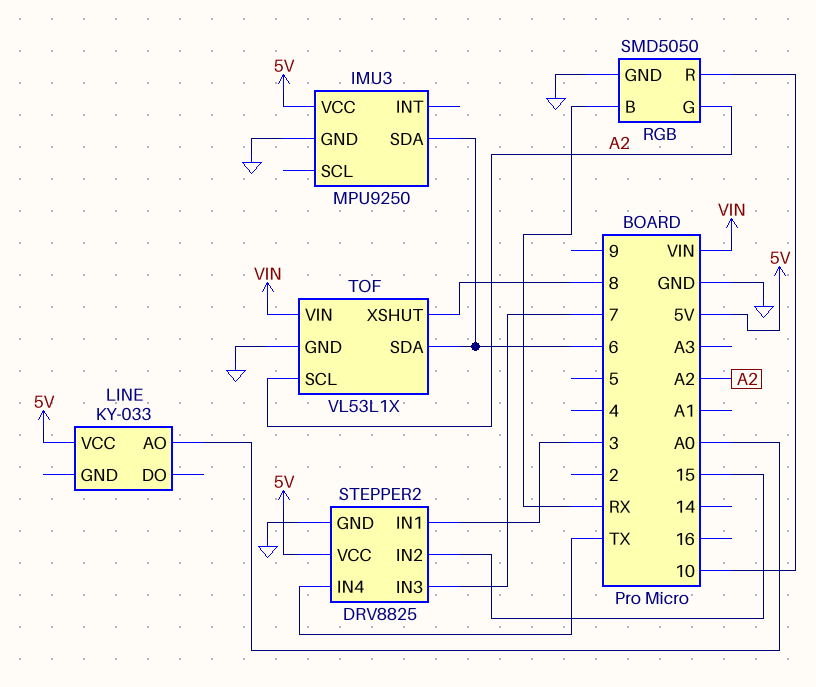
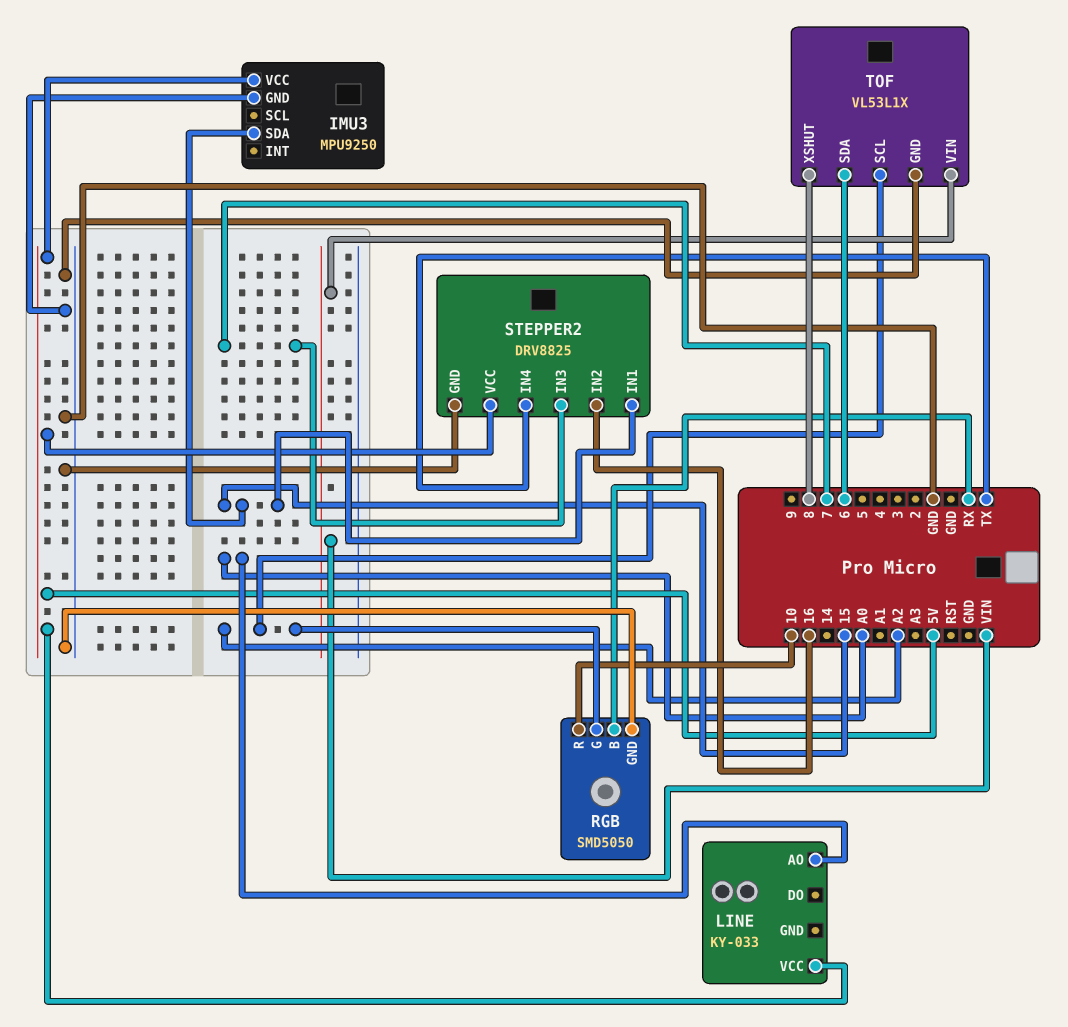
IMU3 pin SDA: 6 -> 15
STEPPER2 pin IN1: 3 -> 15
STEPPER2 pin IN2: 15 -> 16

